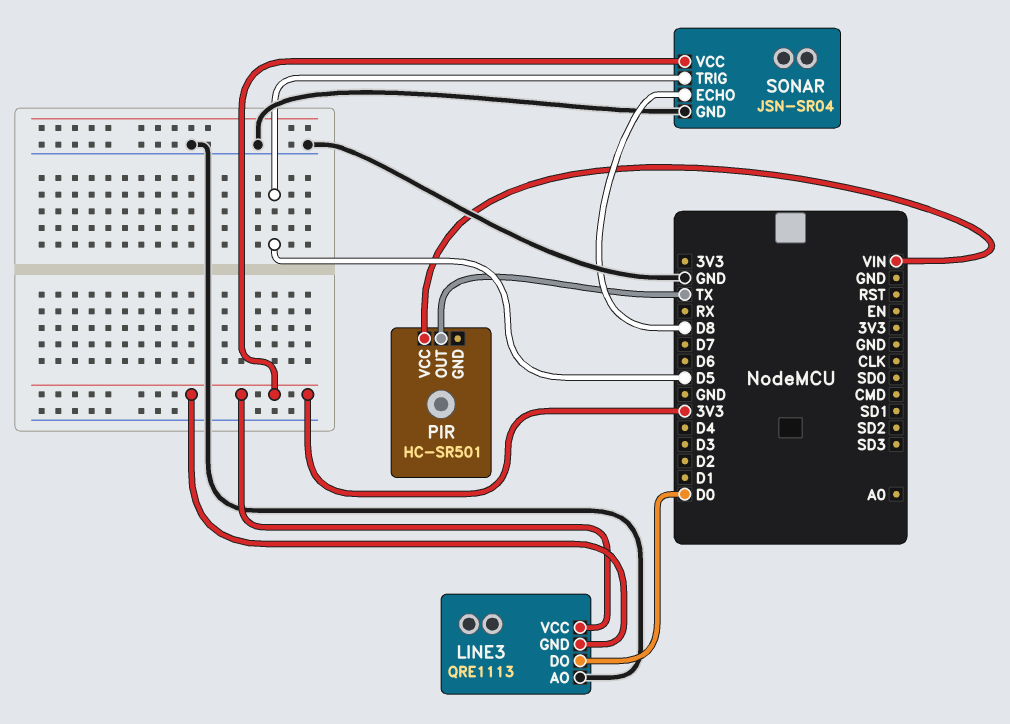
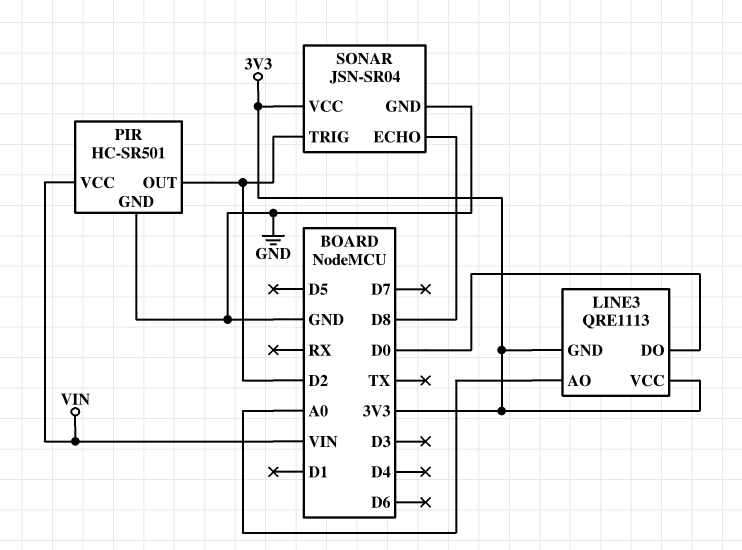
LINE3 pin AO: GND -> A0
PIR pin GND: none -> GND
PIR pin OUT: TX -> D2
SONAR pin TRIG: D5 -> D2

